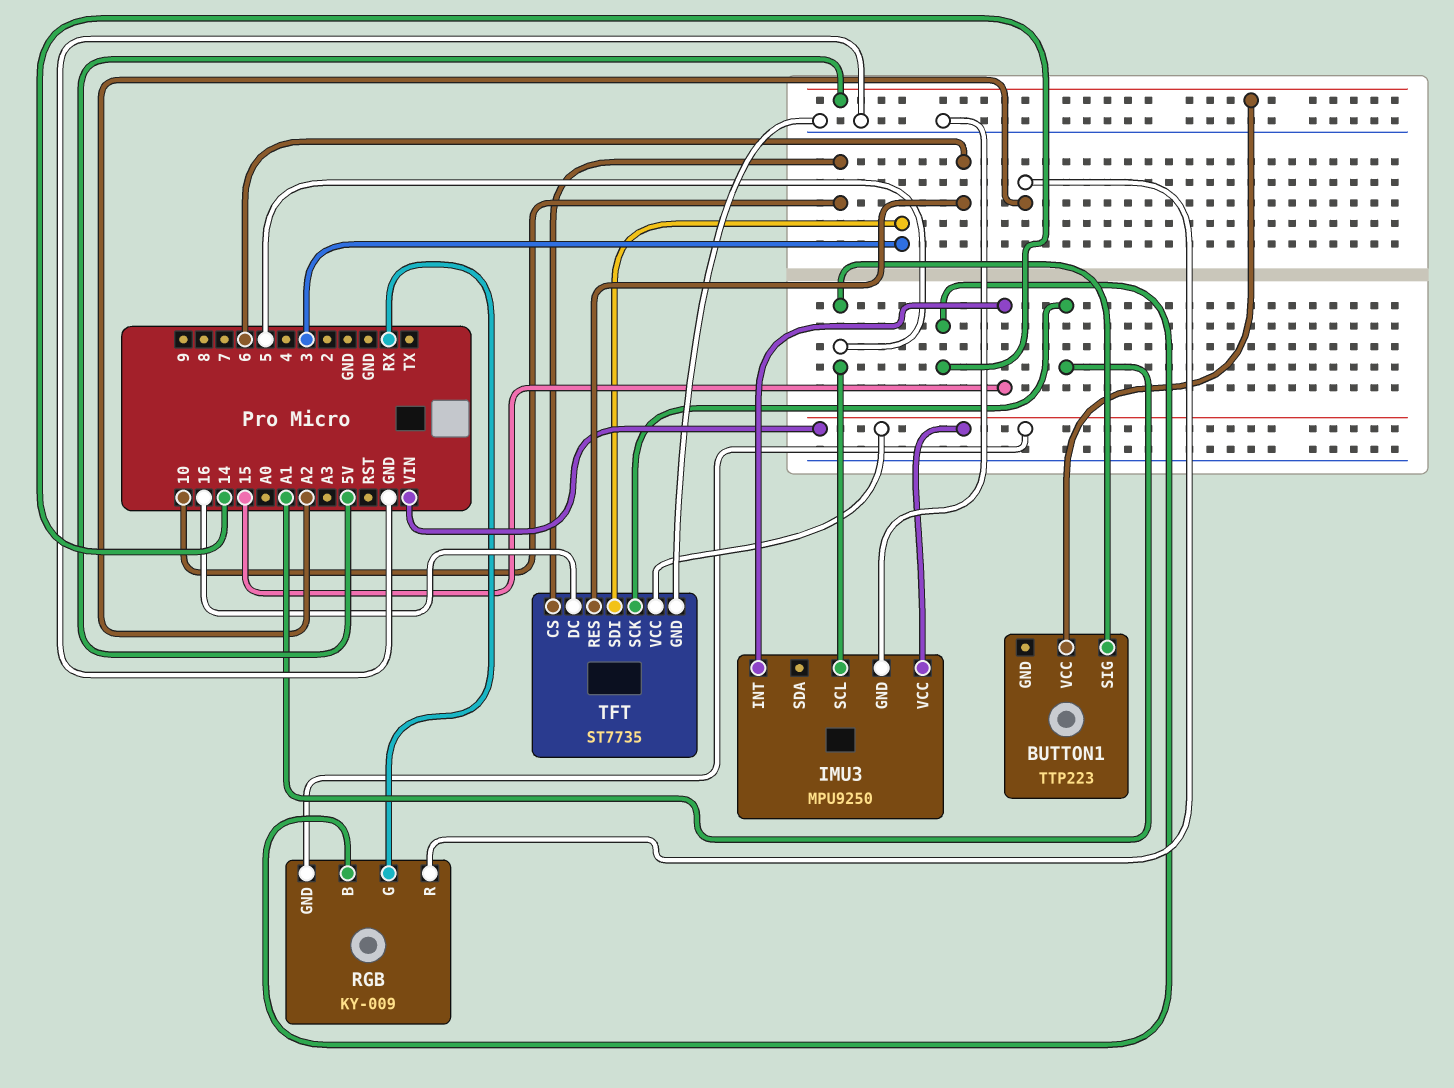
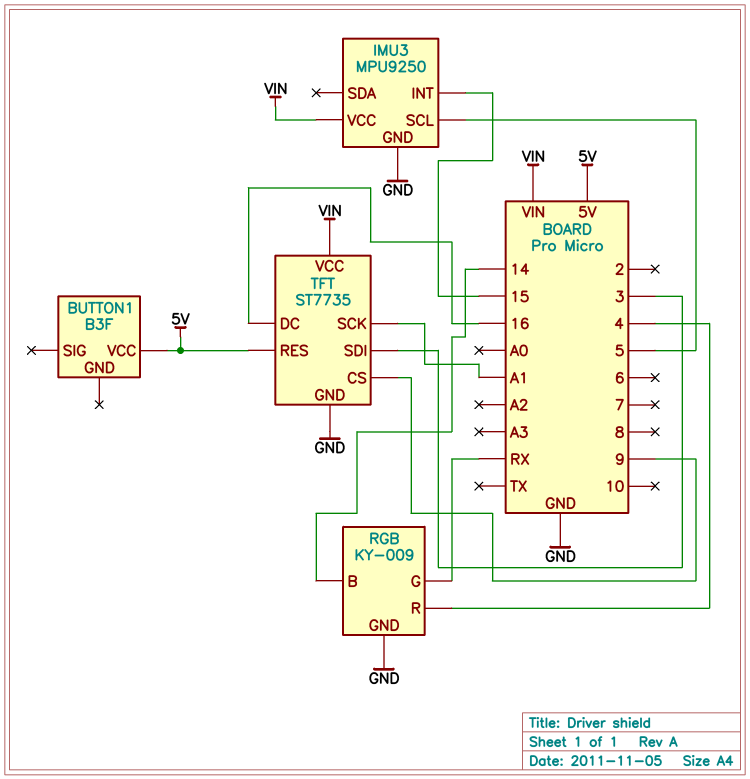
BUTTON1: TTP223 -> B3F
BUTTON1 pin SIG: 5 -> none
RGB pin GND: VIN -> GND
RGB pin R: A2 -> 4
TFT pin CS: 10 -> 9
TFT pin RES: 6 -> 5V

